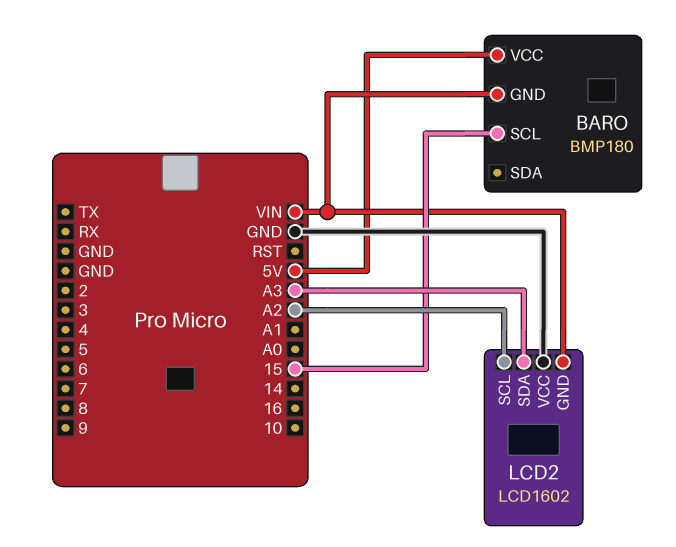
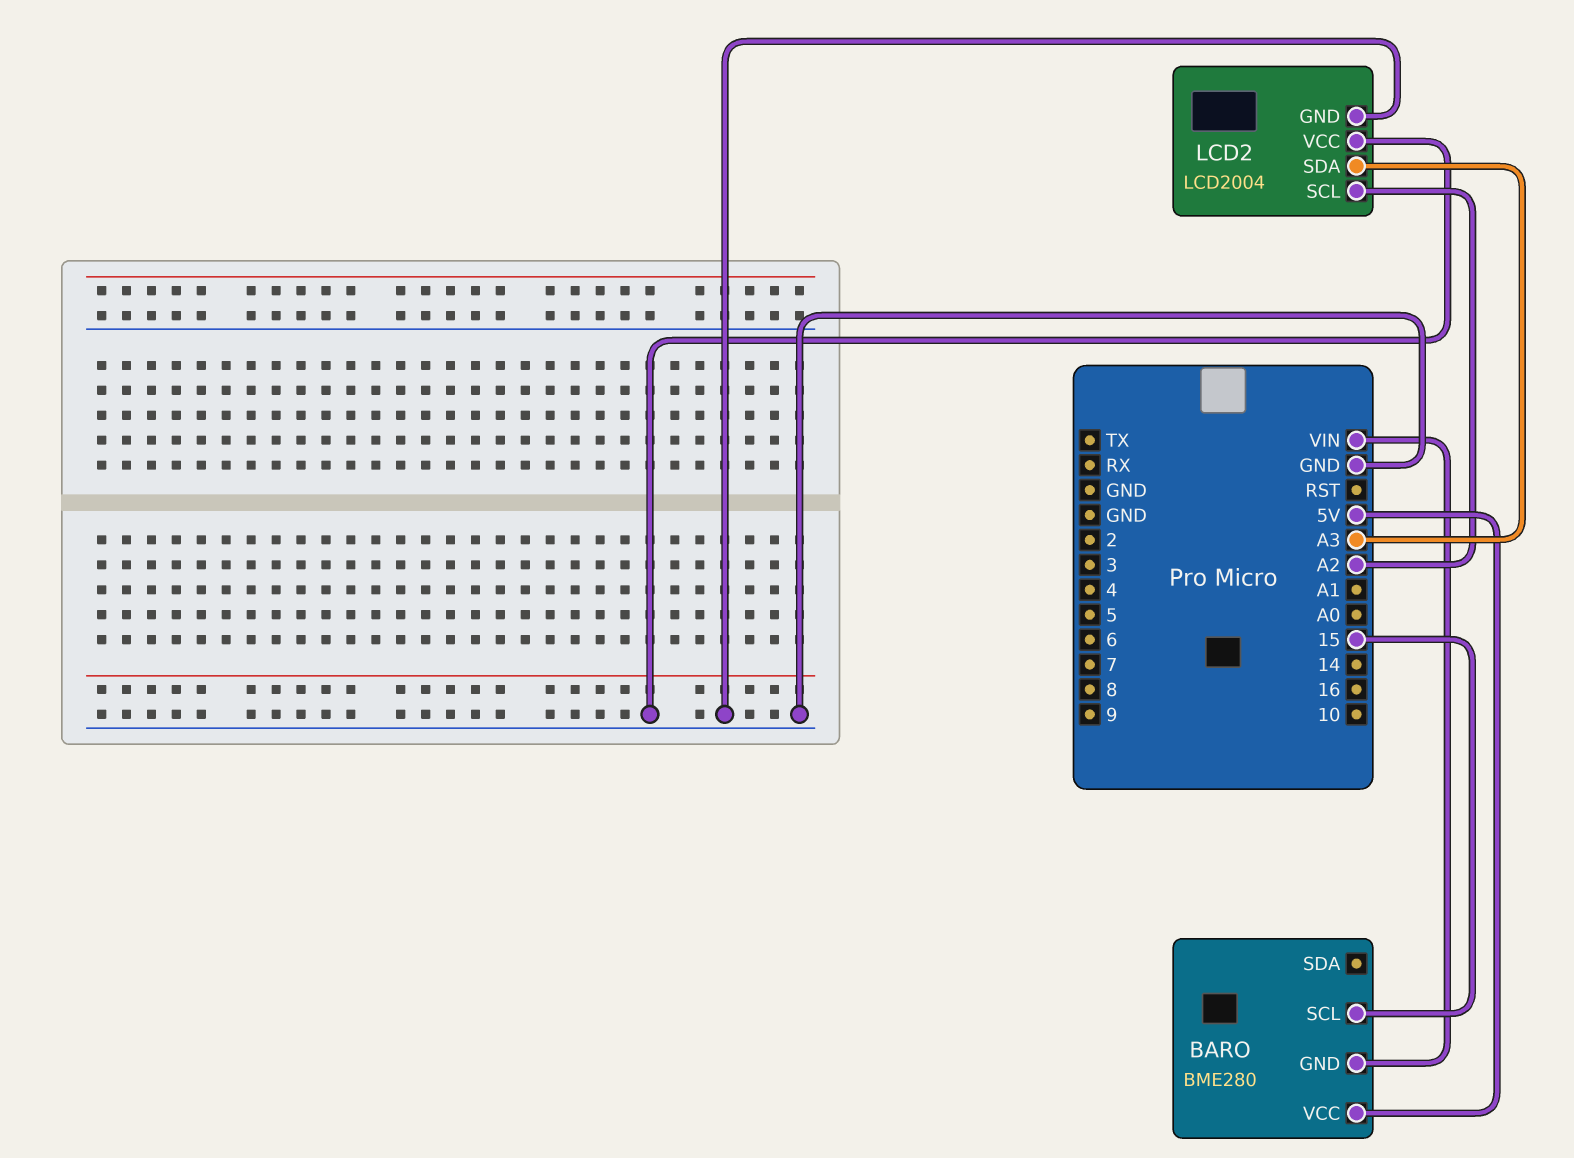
BARO: BMP180 -> BME280
LCD2: LCD1602 -> LCD2004
LCD2 pin GND: VIN -> GND

